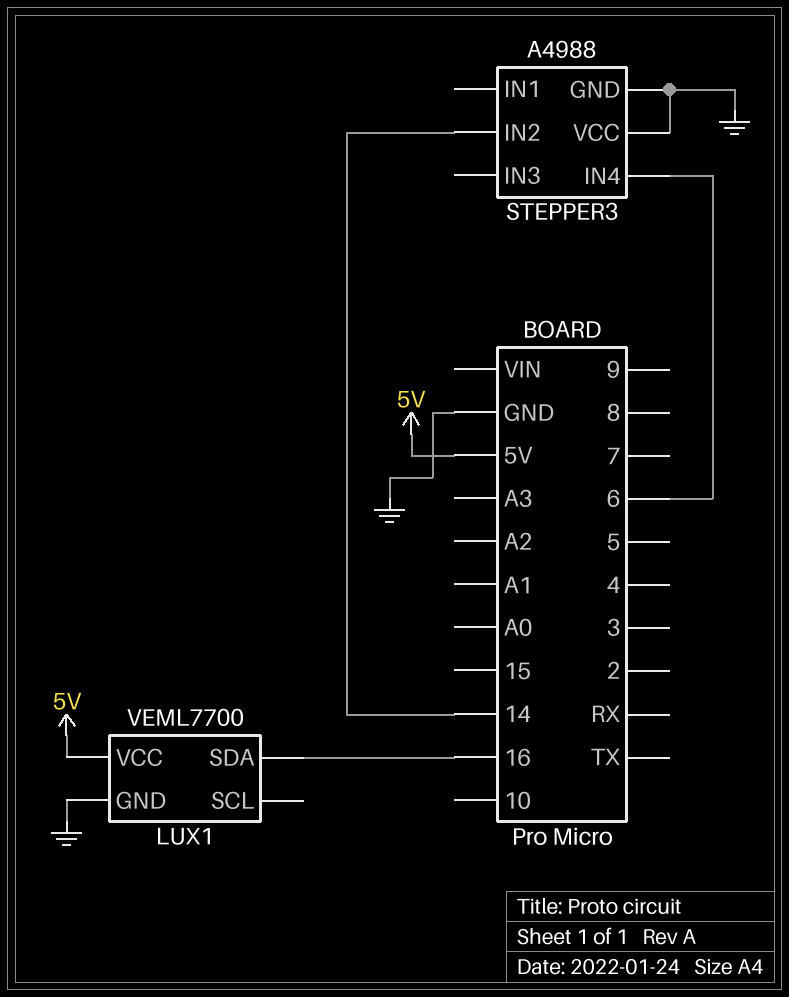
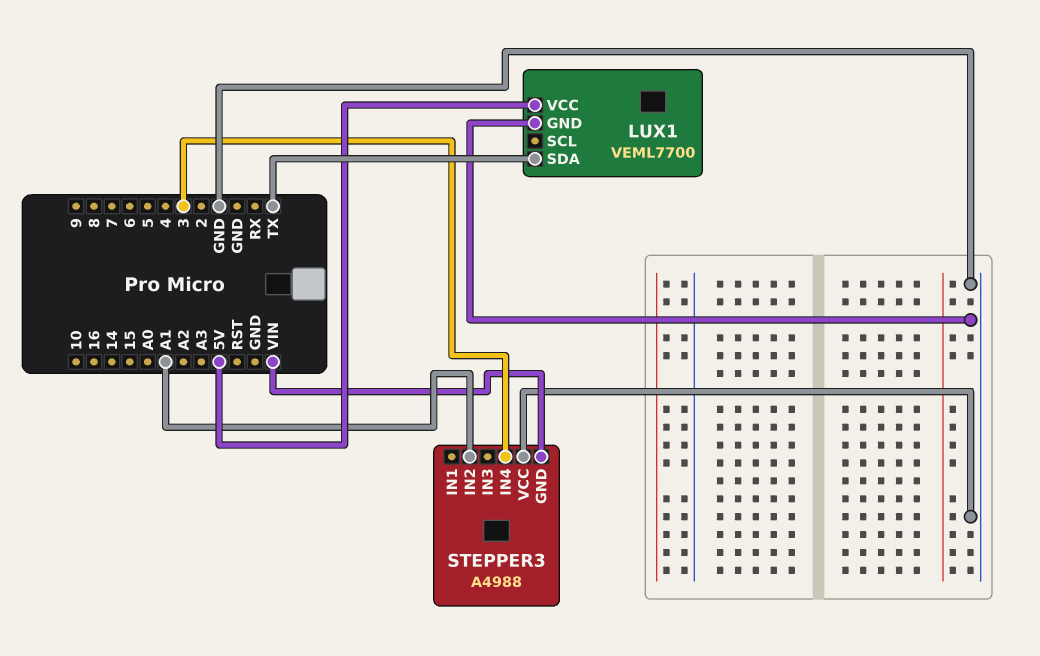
LUX1 pin SDA: 16 -> TX
STEPPER3 pin GND: GND -> VIN
STEPPER3 pin IN2: 14 -> A1
STEPPER3 pin IN4: 6 -> 3

